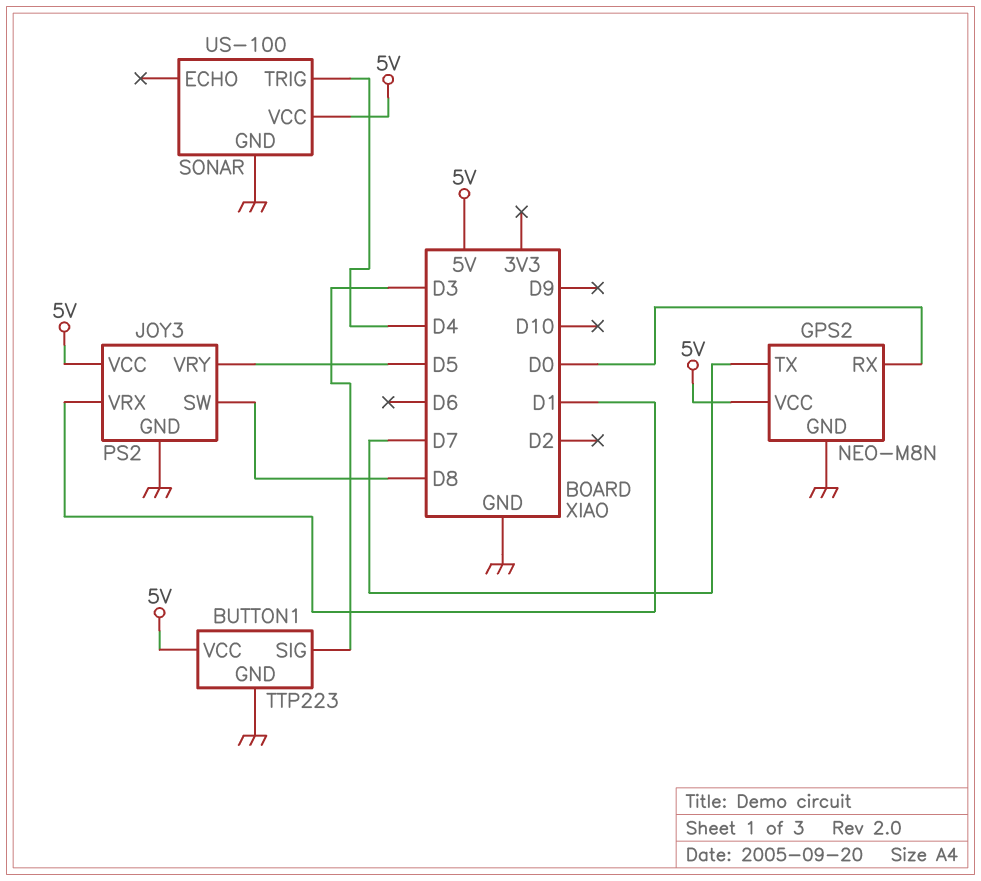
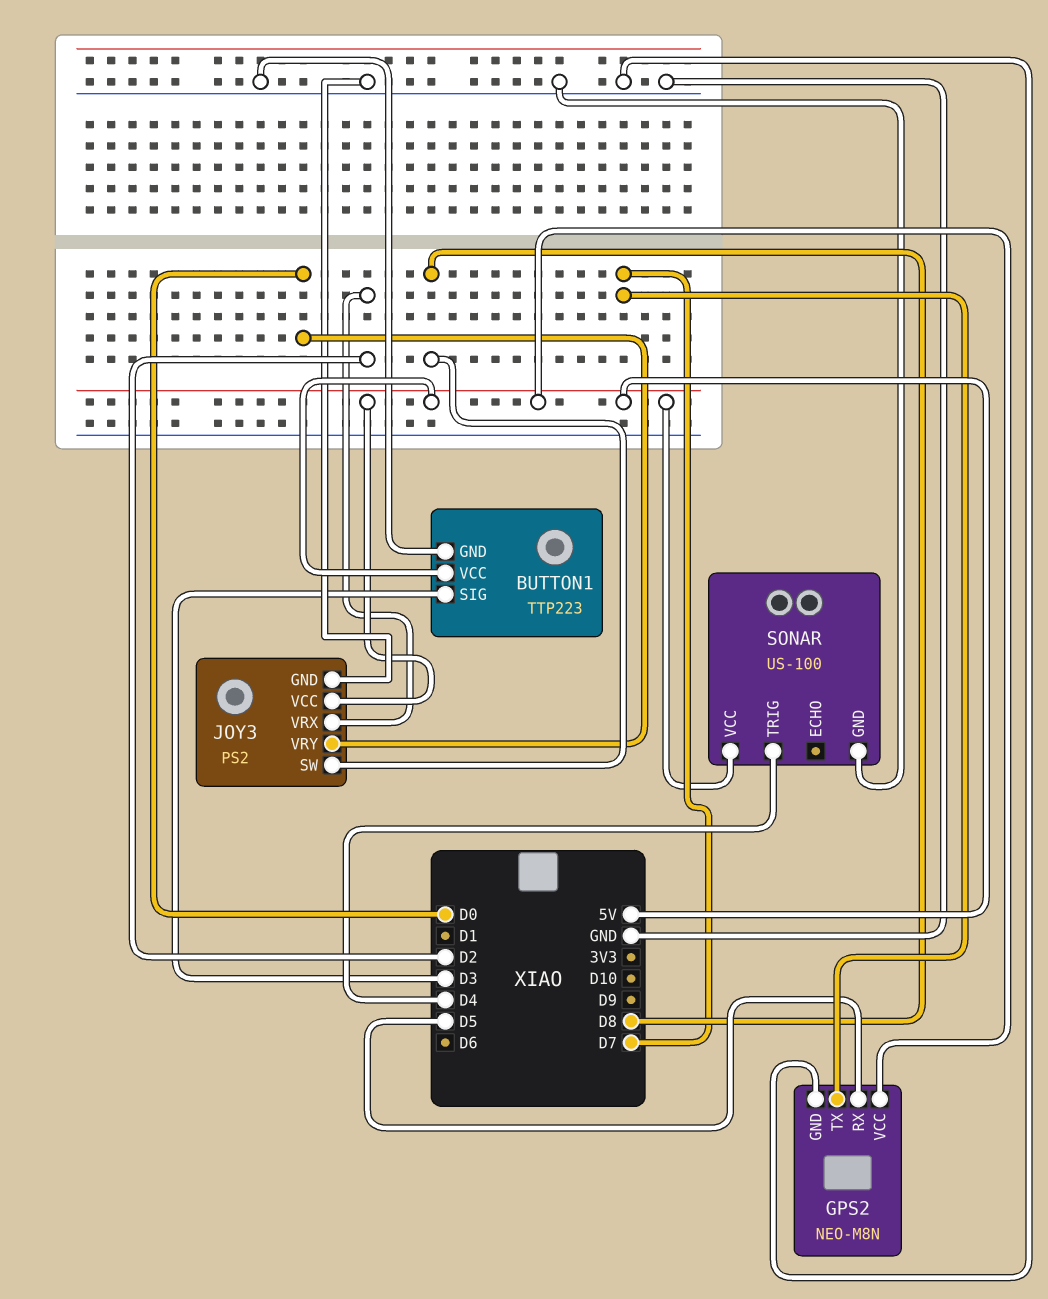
GPS2 pin RX: D0 -> D5
JOY3 pin VRX: D1 -> D2
JOY3 pin VRY: D5 -> D0

